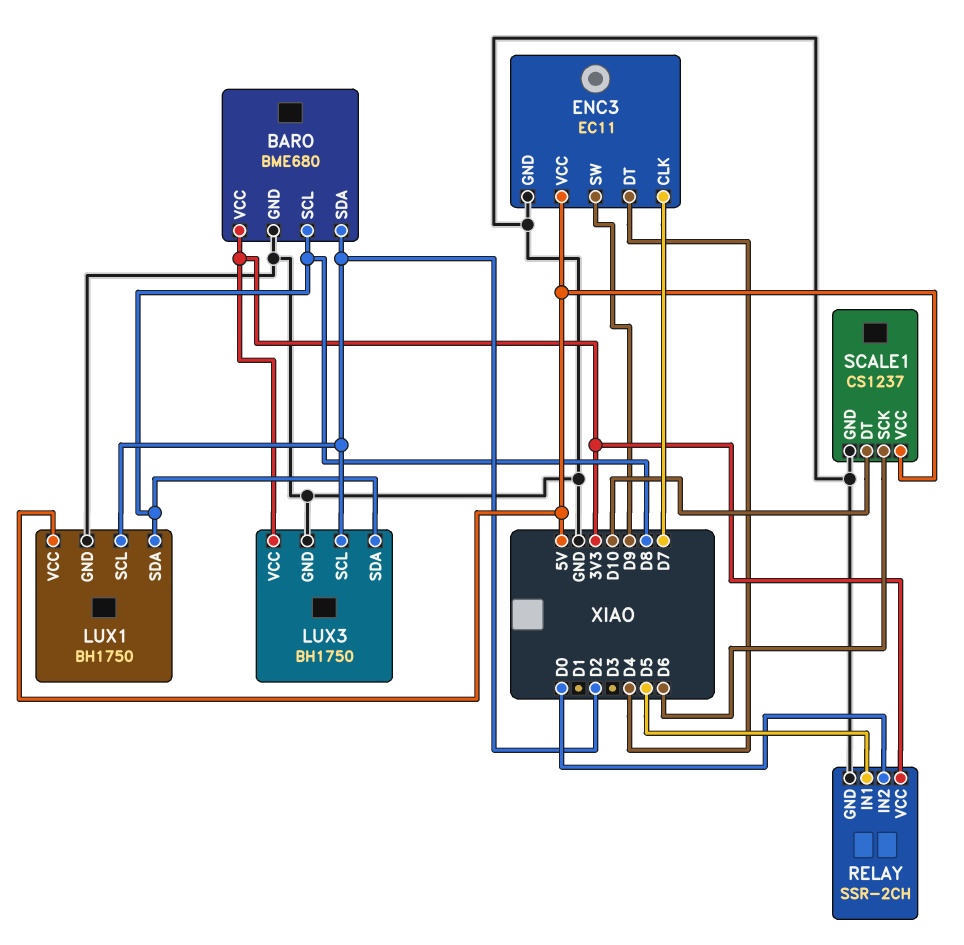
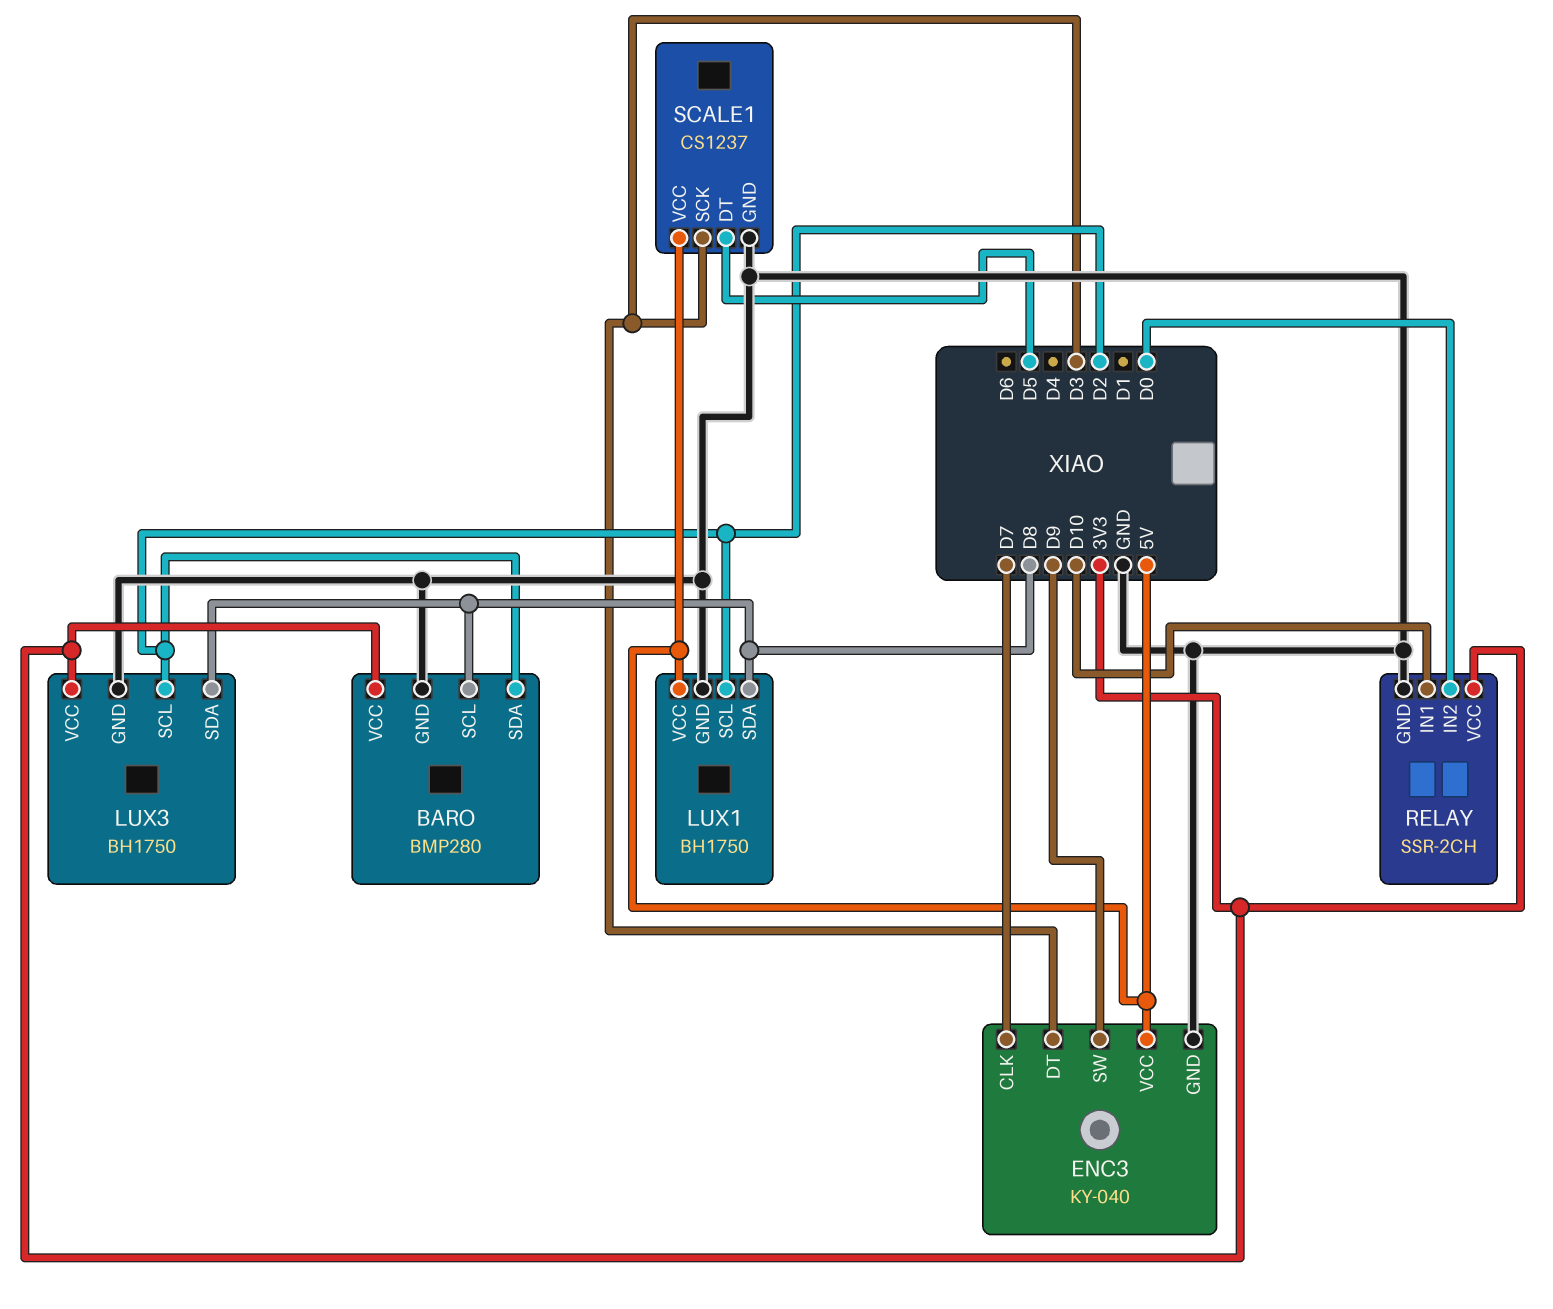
BARO: BME680 -> BMP280
ENC3: EC11 -> KY-040
ENC3 pin DT: D4 -> D3
RELAY pin IN1: D5 -> D10
SCALE1 pin DT: D10 -> D5
SCALE1 pin SCK: D6 -> D3

